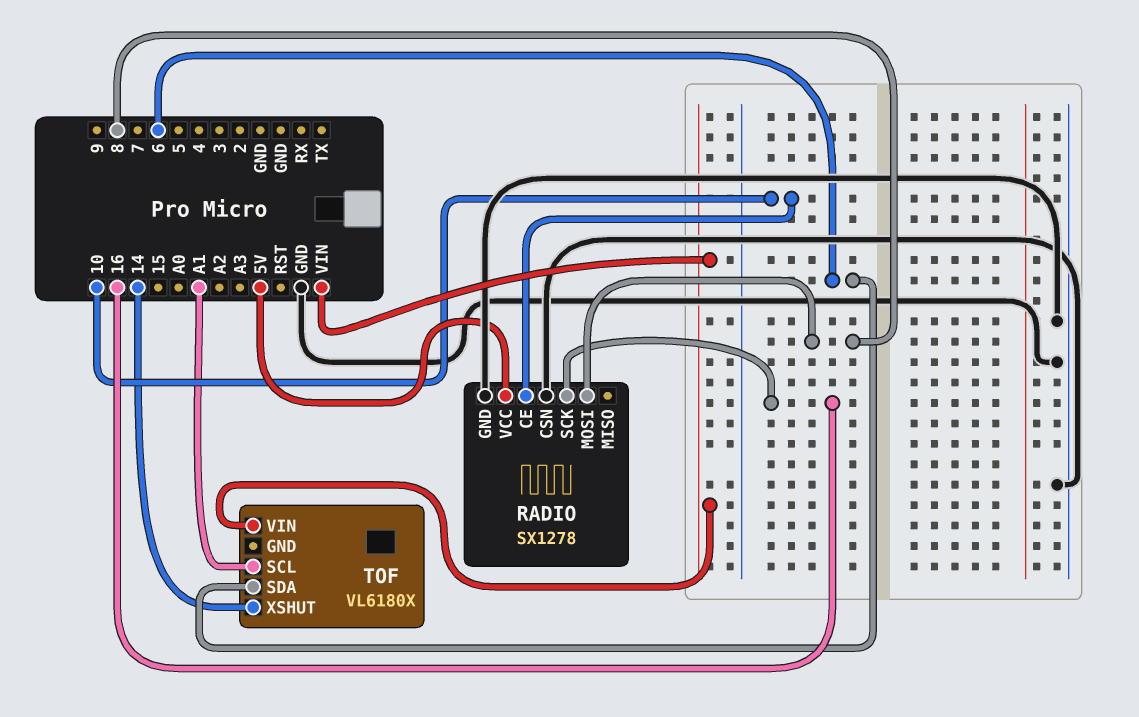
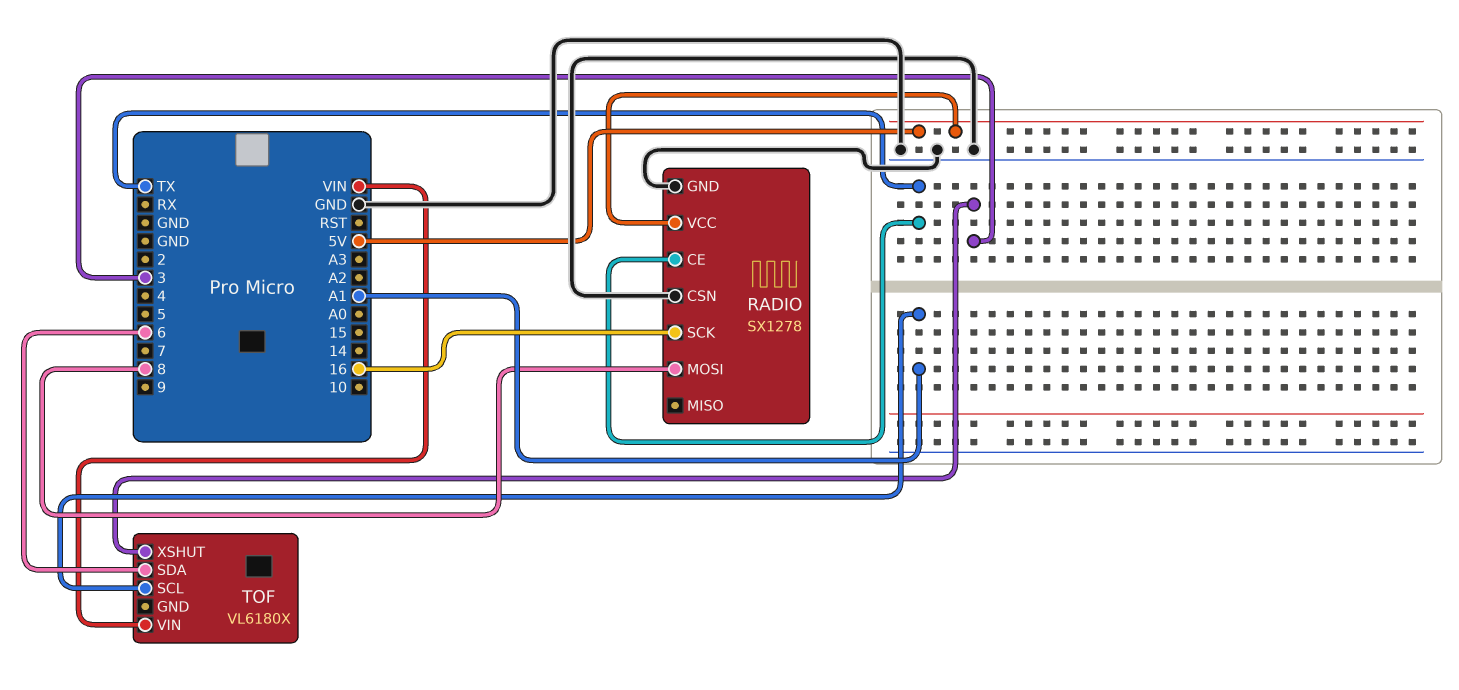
RADIO pin CE: 10 -> TX
TOF pin XSHUT: 14 -> 3

